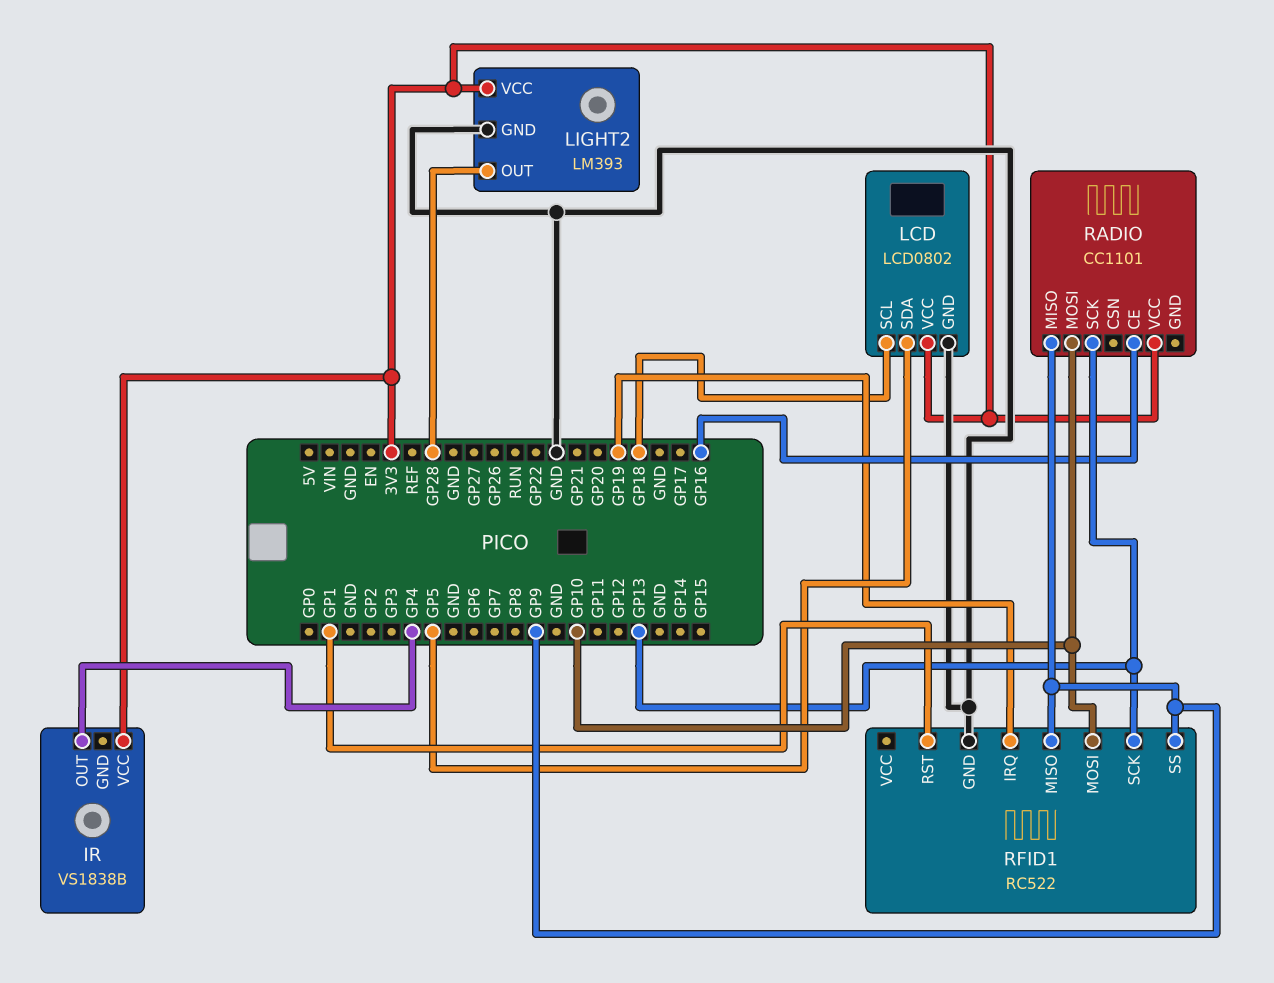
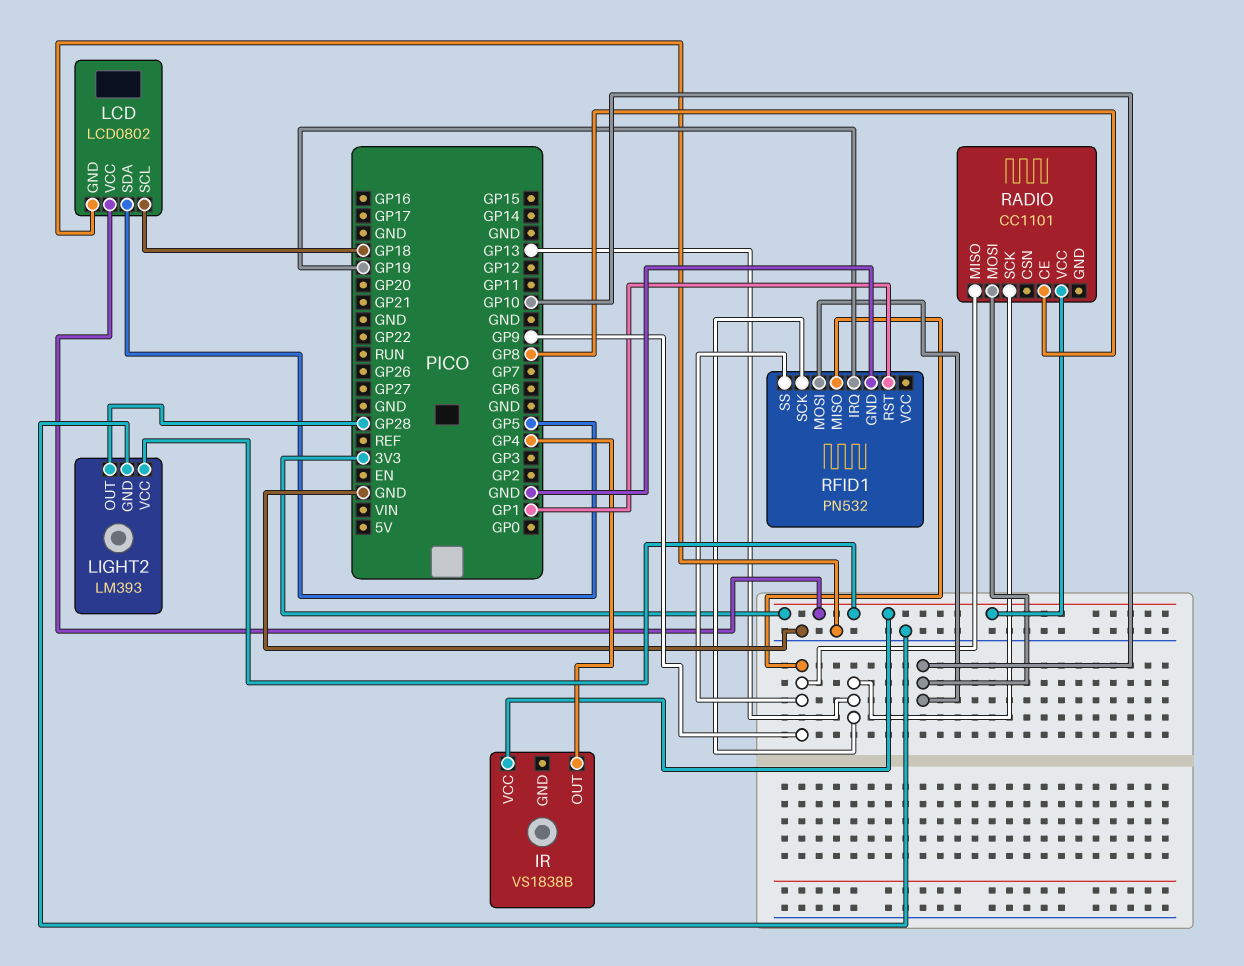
RADIO pin CE: GP16 -> GP8
RFID1: RC522 -> PN532

